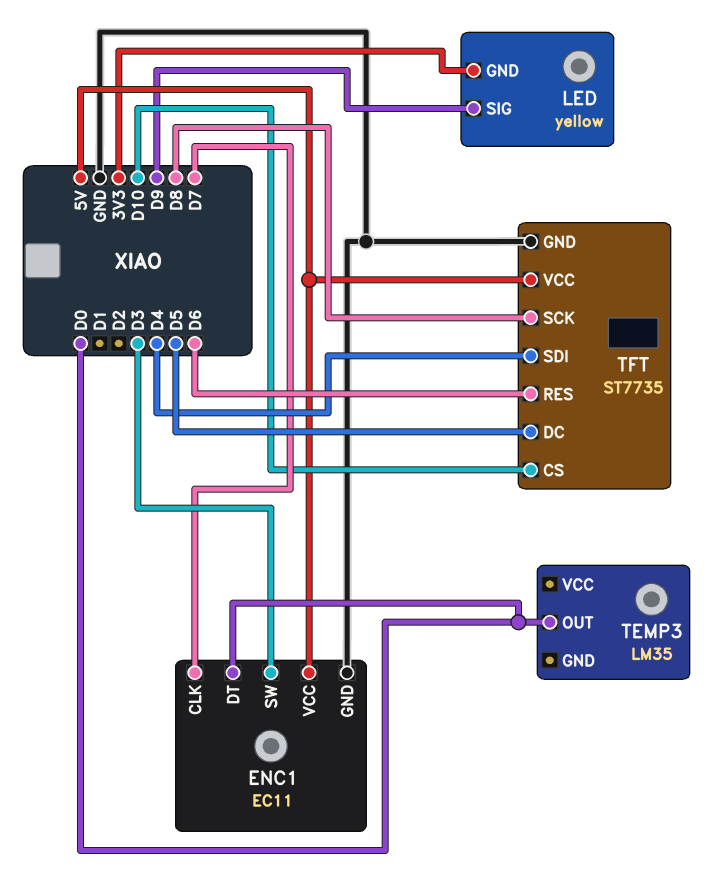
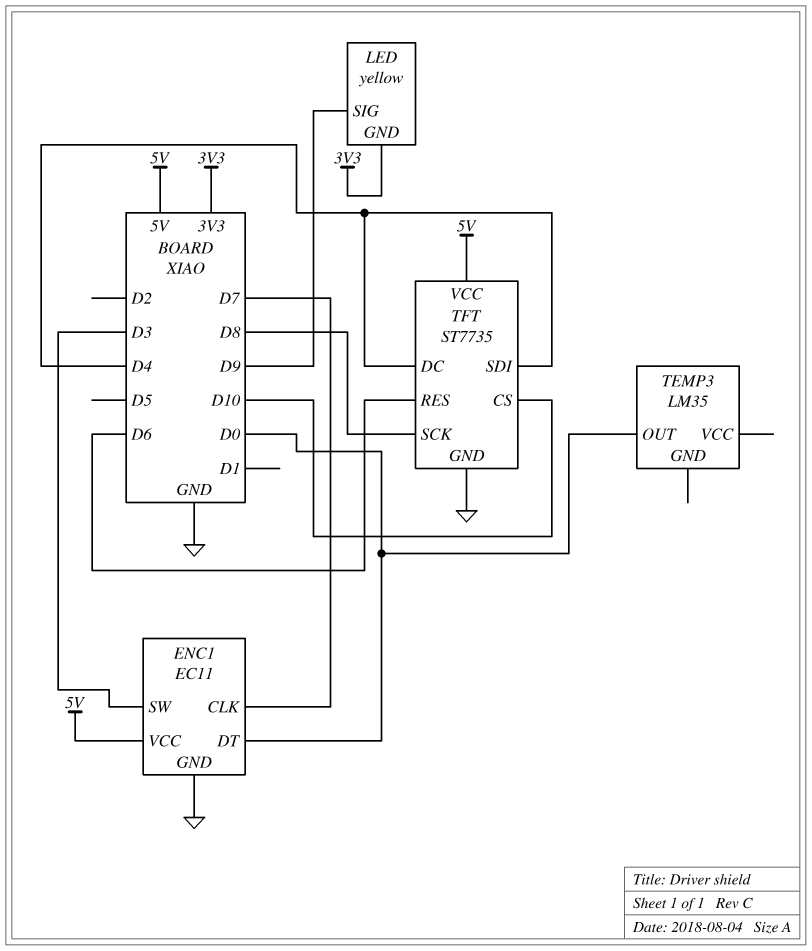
TFT pin DC: D5 -> D4

